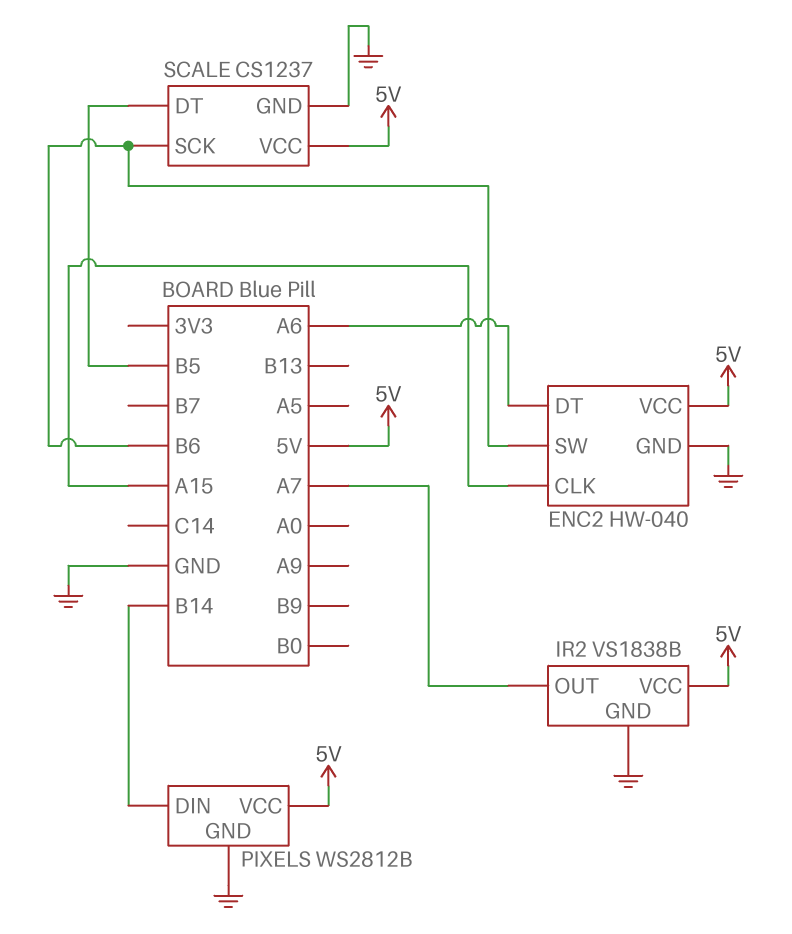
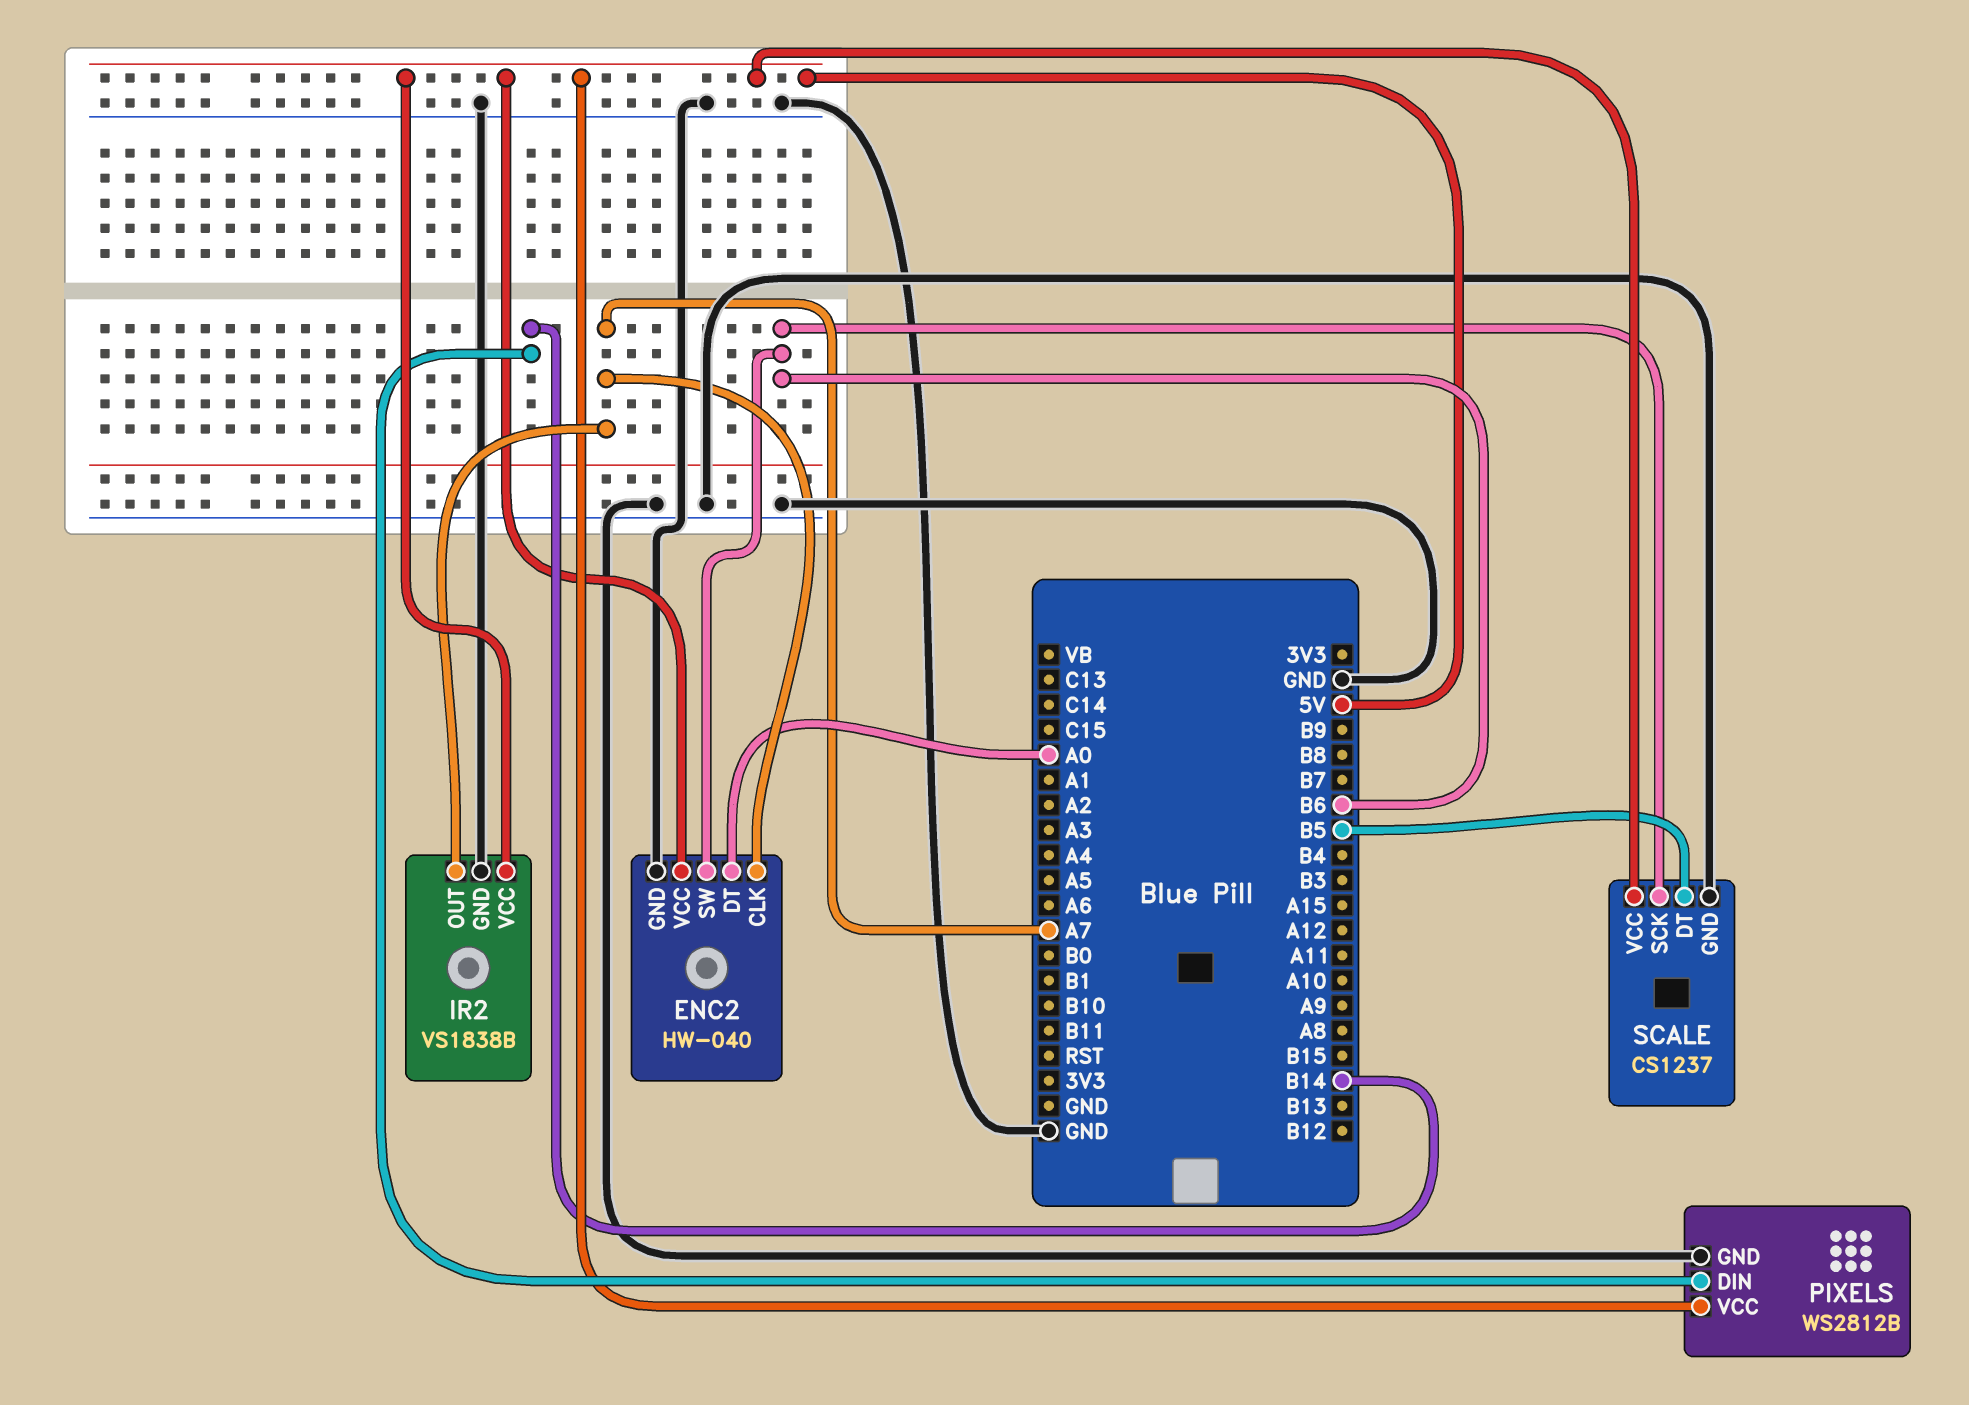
ENC2 pin CLK: A15 -> A7
ENC2 pin DT: A6 -> A0

